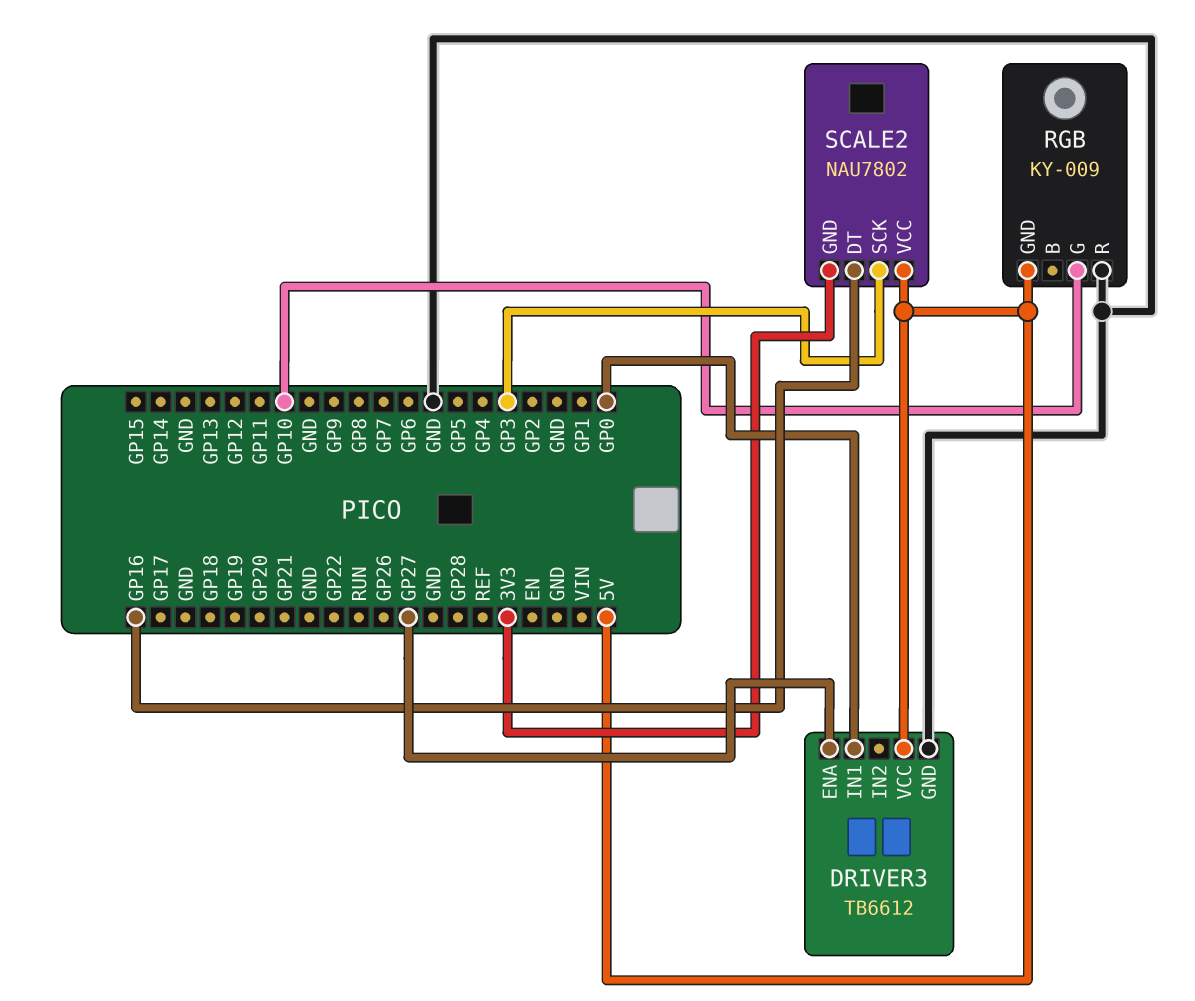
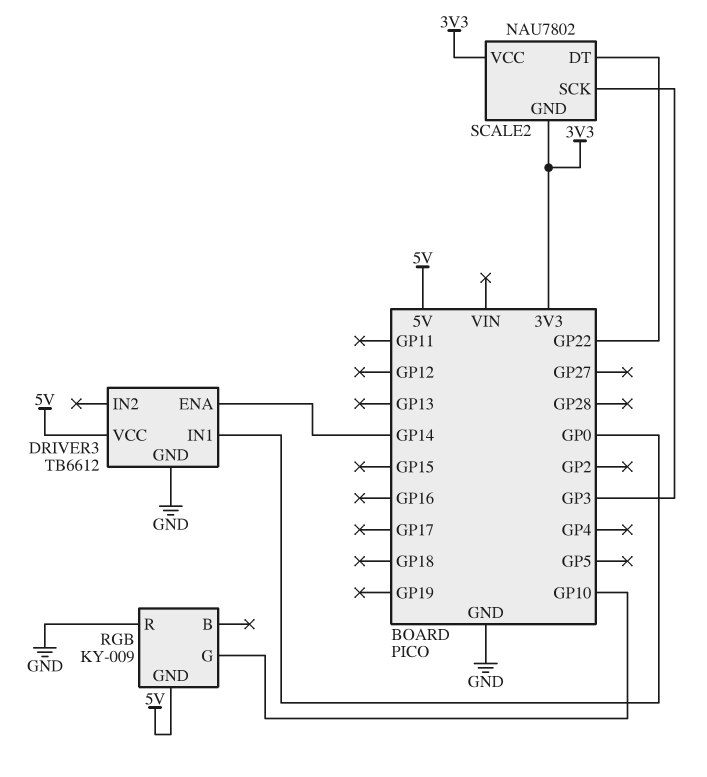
DRIVER3 pin ENA: GP27 -> GP14
SCALE2 pin DT: GP16 -> GP22
SCALE2 pin VCC: 5V -> 3V3

